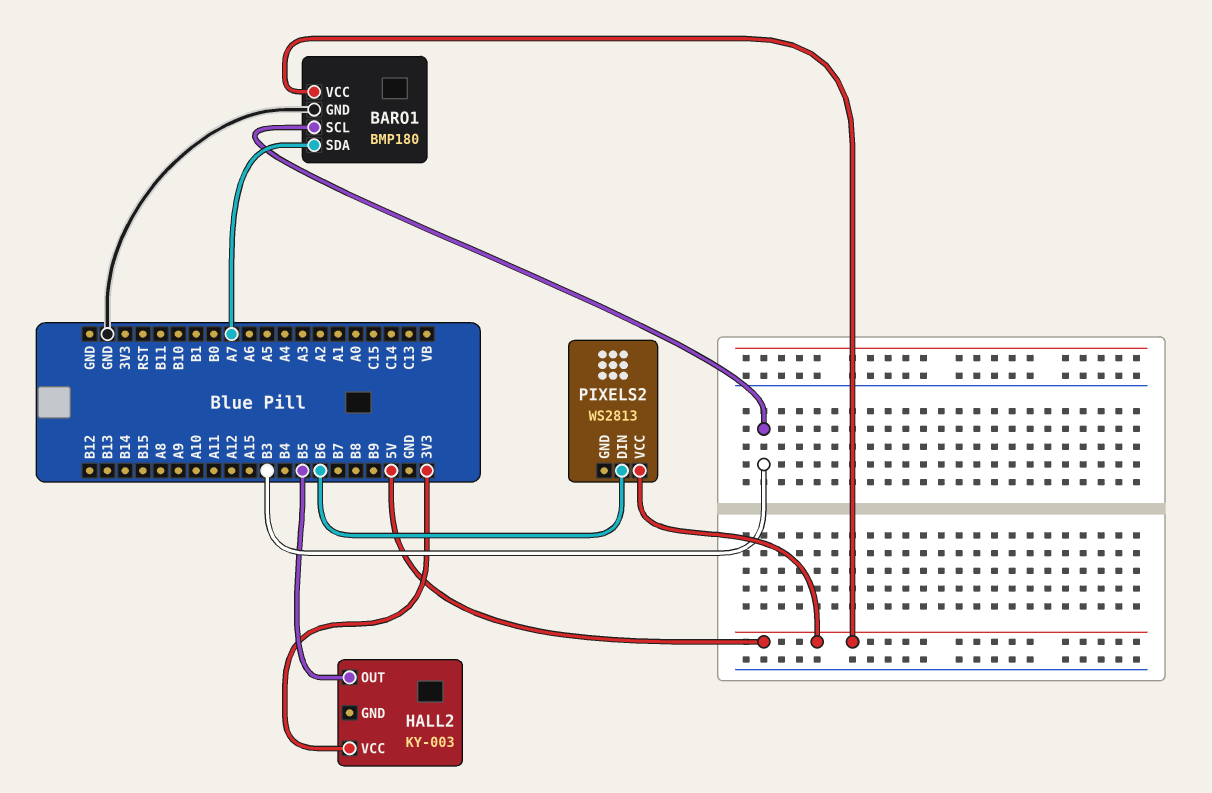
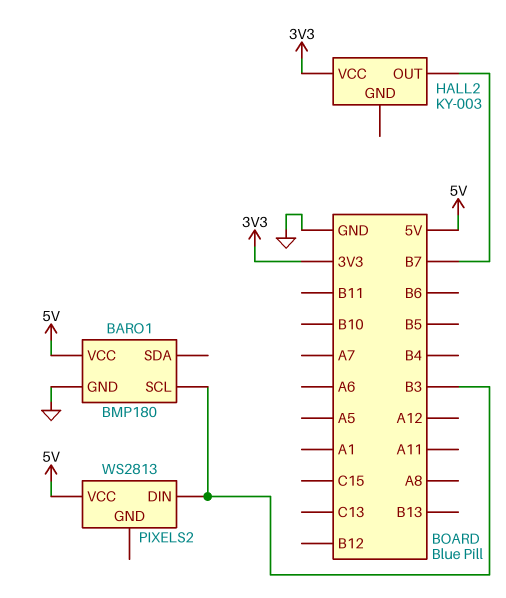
BARO1 pin SDA: A7 -> none
HALL2 pin OUT: B5 -> B7
PIXELS2 pin DIN: B6 -> B3

